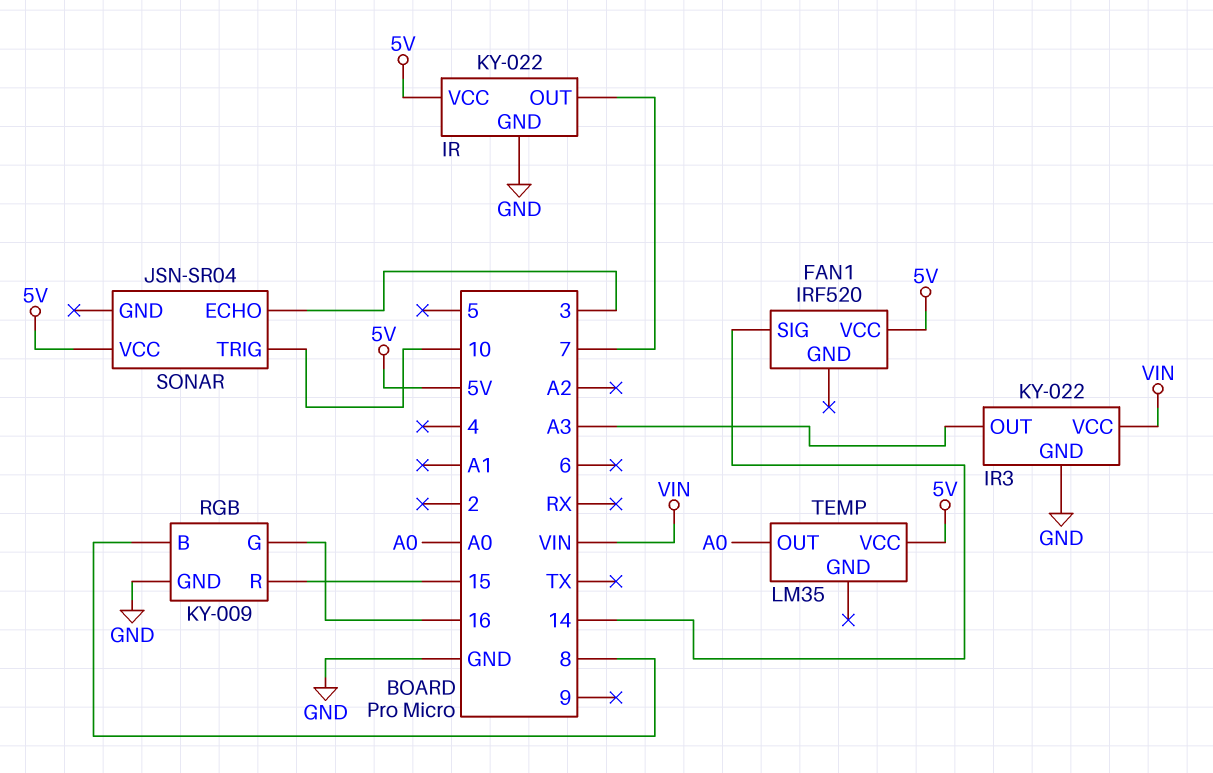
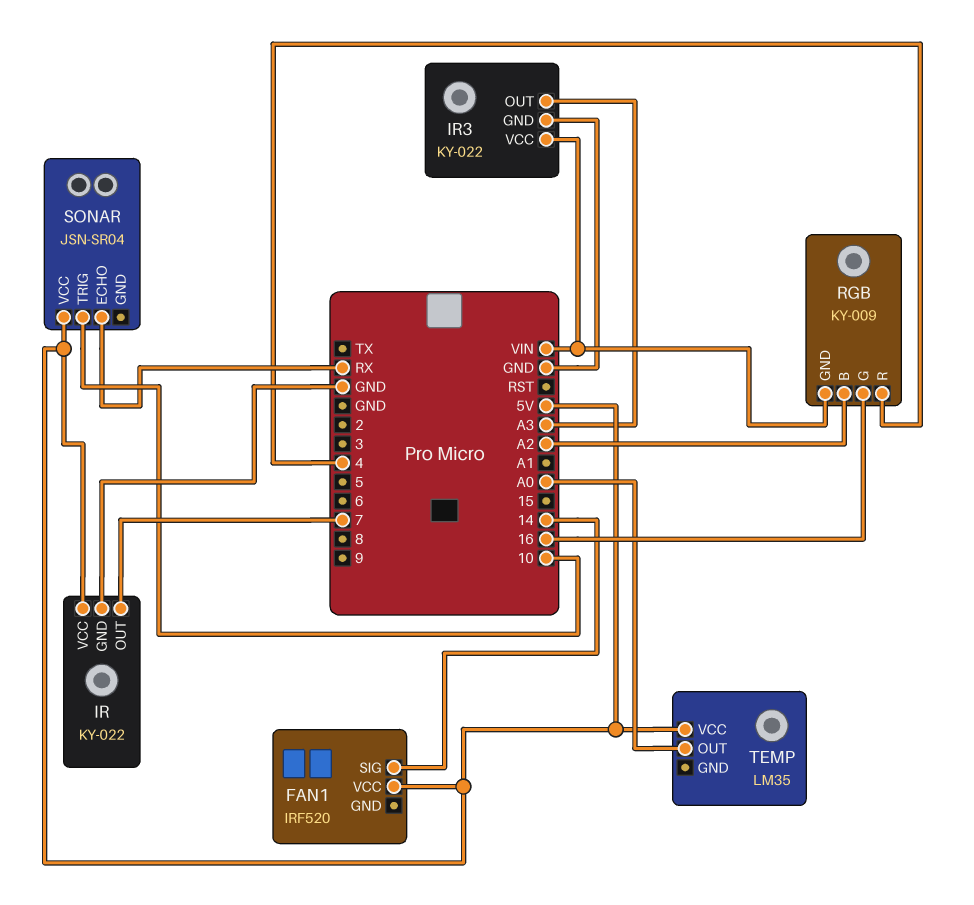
RGB pin B: 8 -> A2
RGB pin GND: GND -> VIN
RGB pin R: 15 -> 4
SONAR pin ECHO: 3 -> RX

